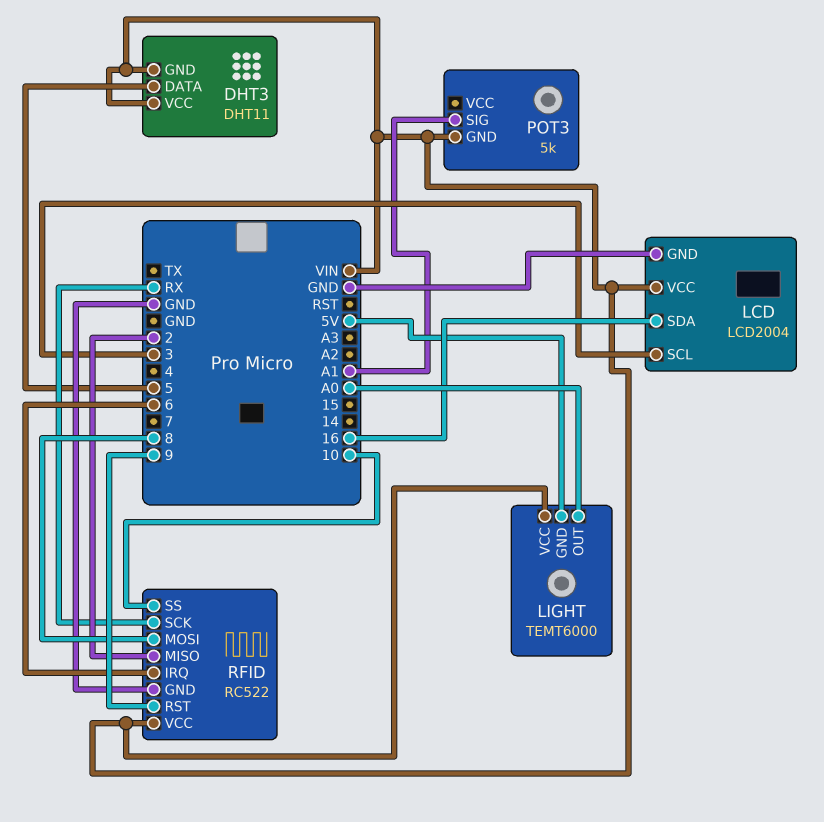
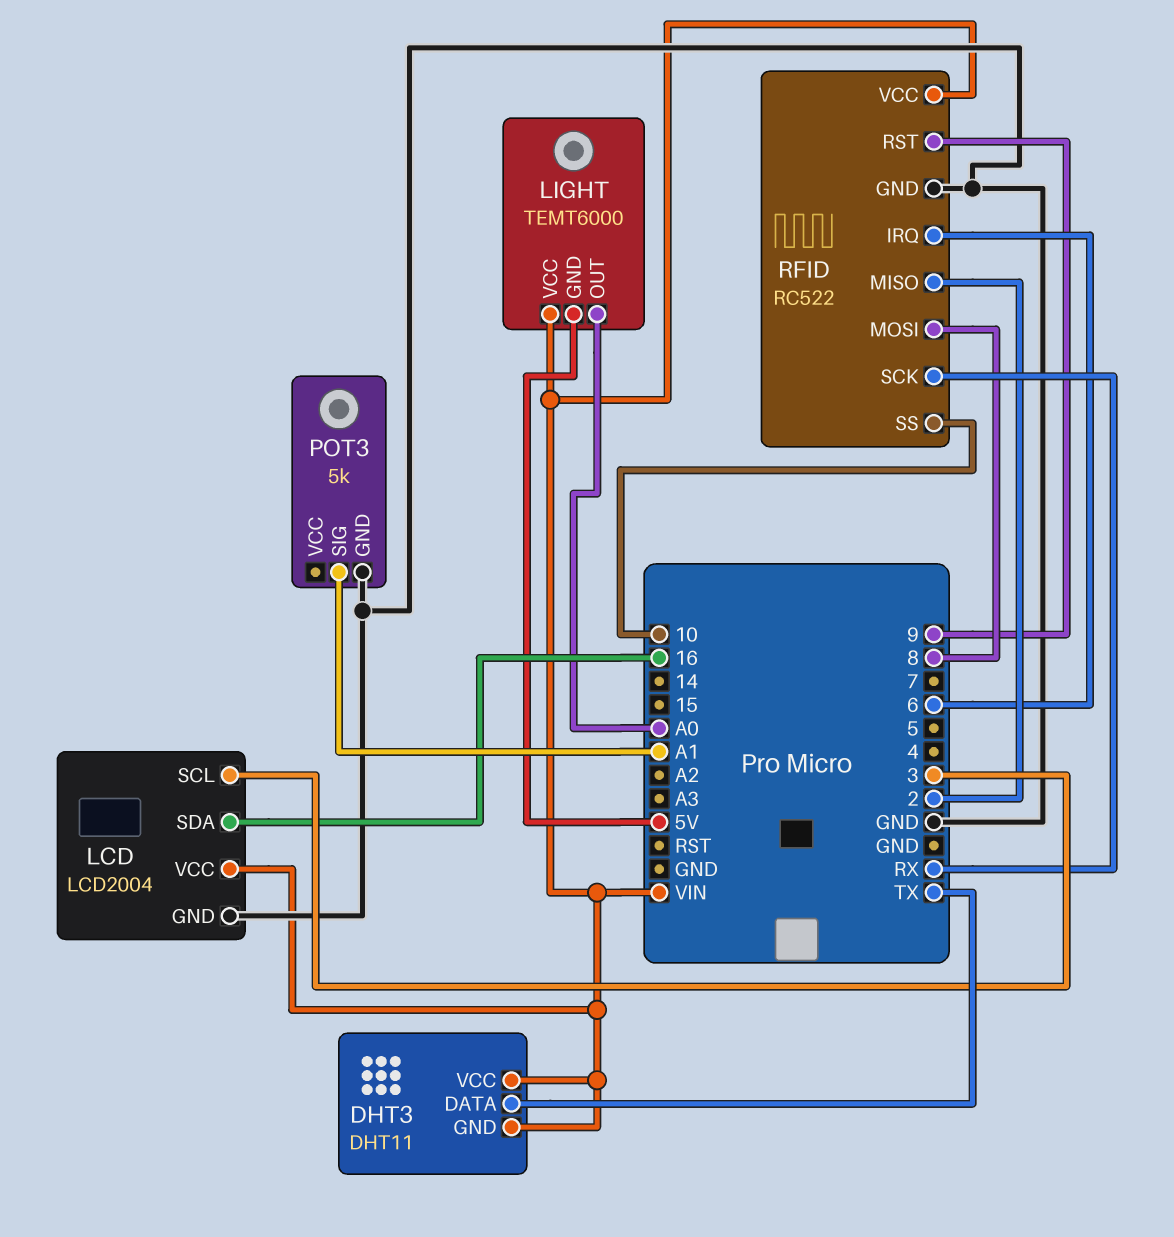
DHT3 pin DATA: 5 -> TX
POT3 pin GND: VIN -> GND

